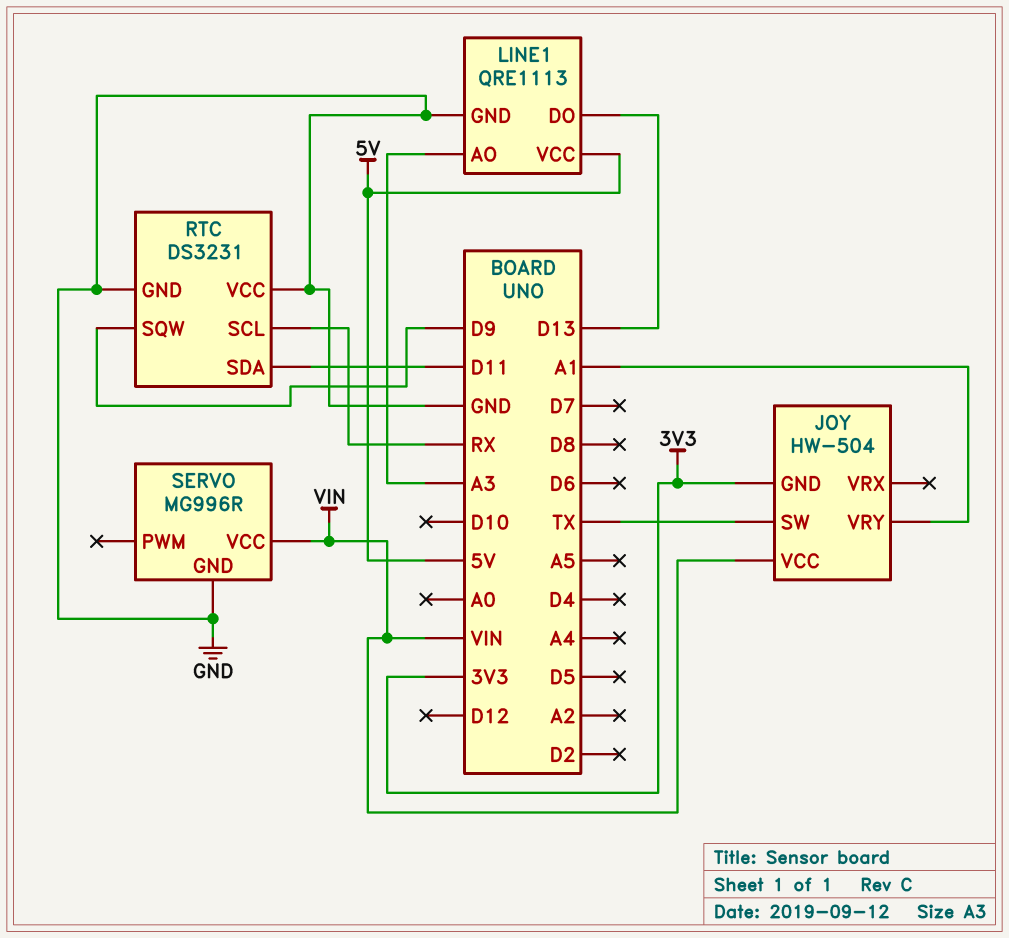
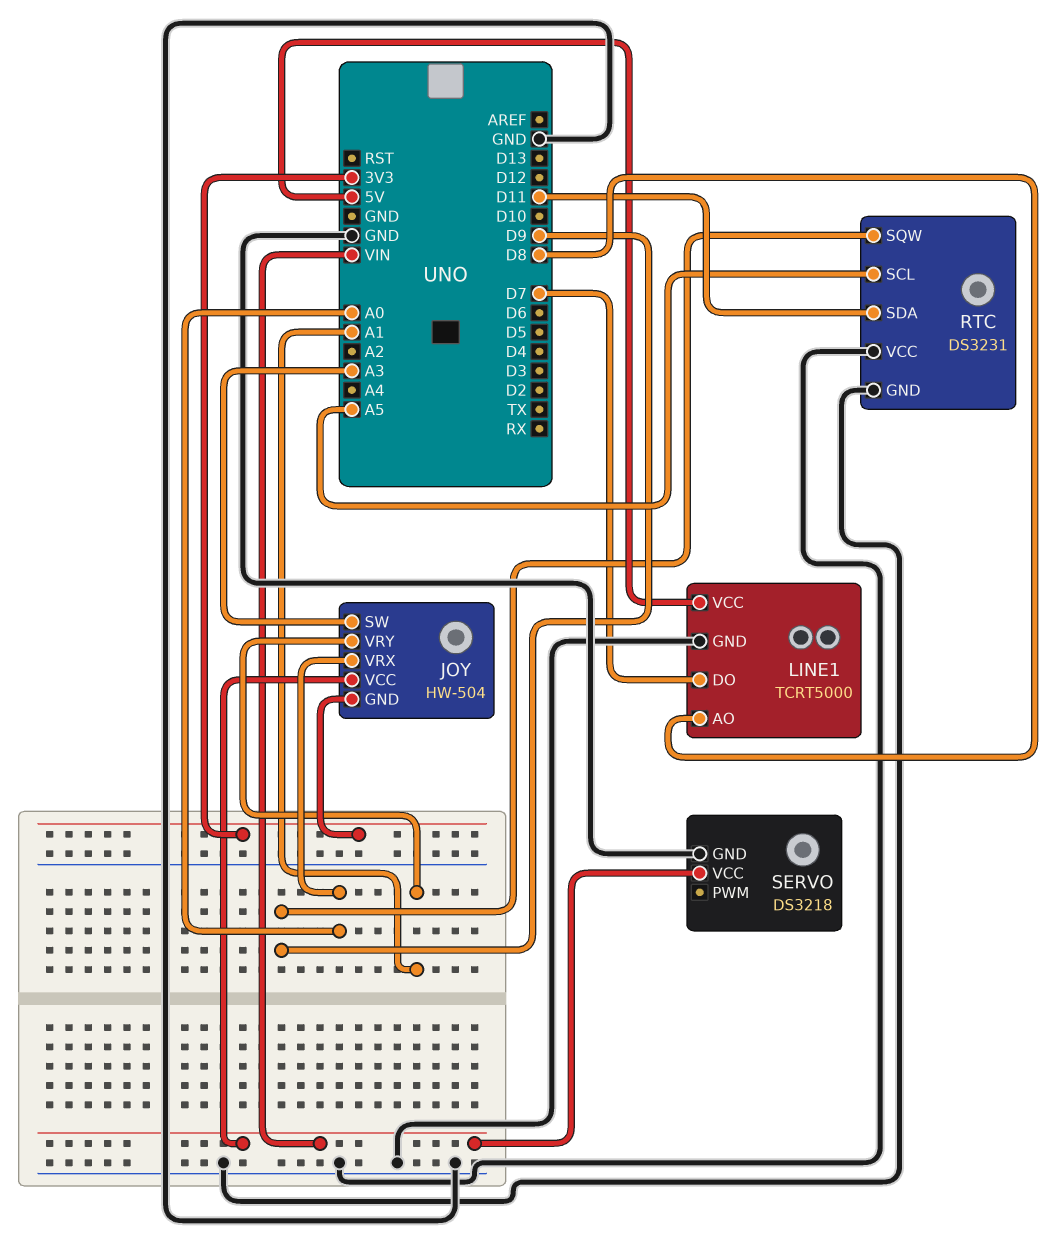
JOY pin SW: TX -> A3
JOY pin VRX: none -> A0
LINE1: QRE1113 -> TCRT5000
LINE1 pin AO: A3 -> D8
LINE1 pin DO: D13 -> D7
RTC pin SCL: RX -> A5
SERVO: MG996R -> DS3218

